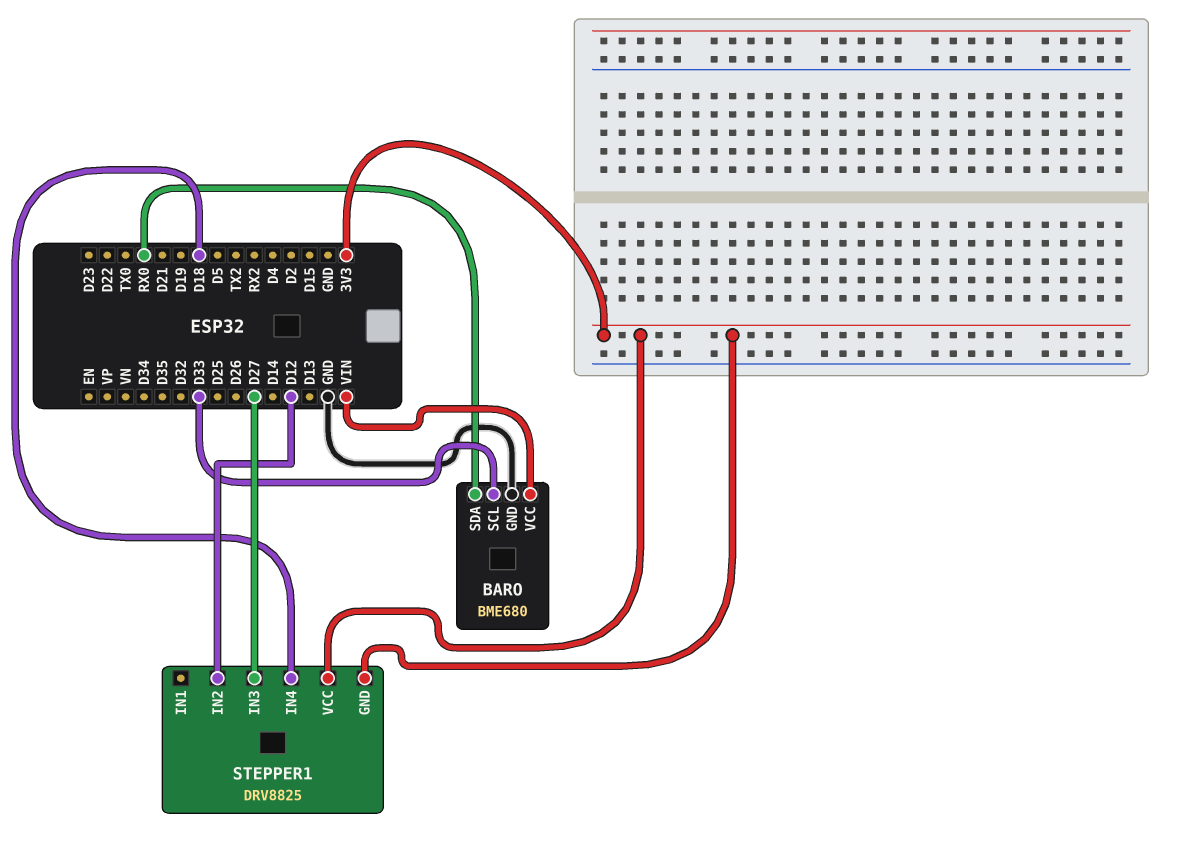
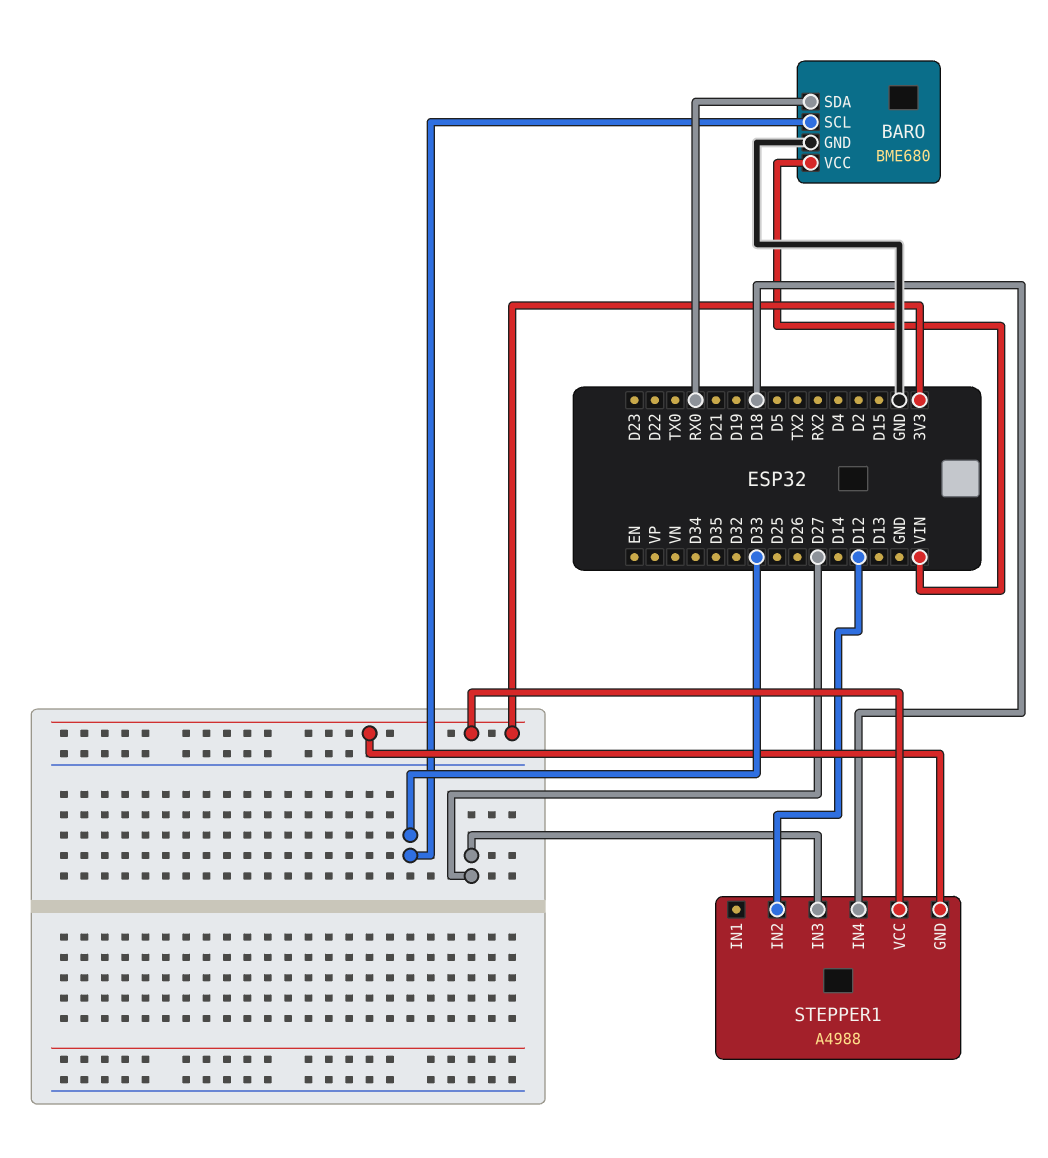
STEPPER1: DRV8825 -> A4988

